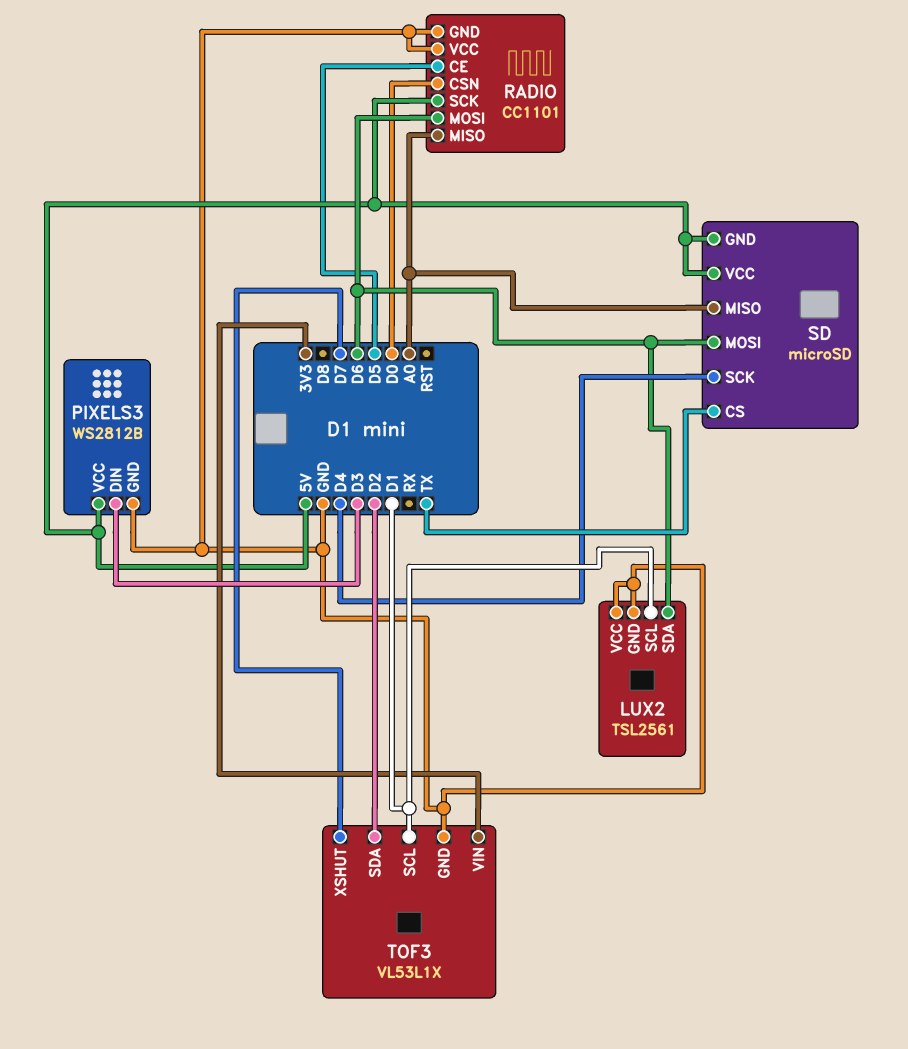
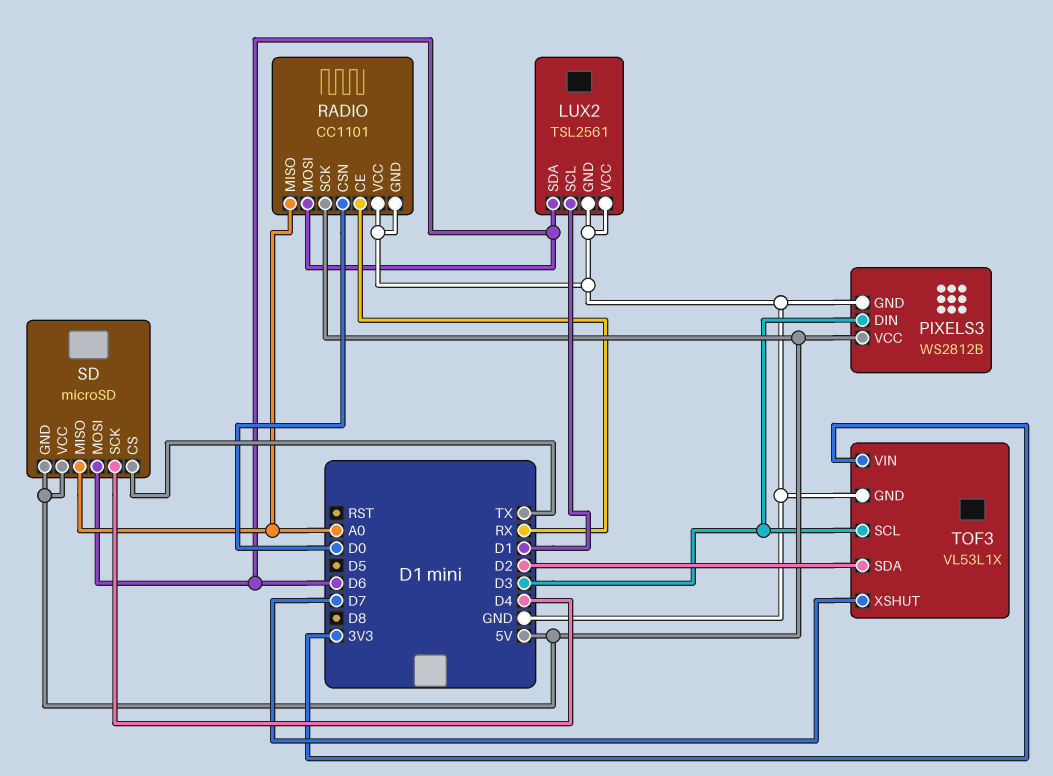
RADIO pin CE: D5 -> RX
TOF3 pin SCL: D1 -> D3

